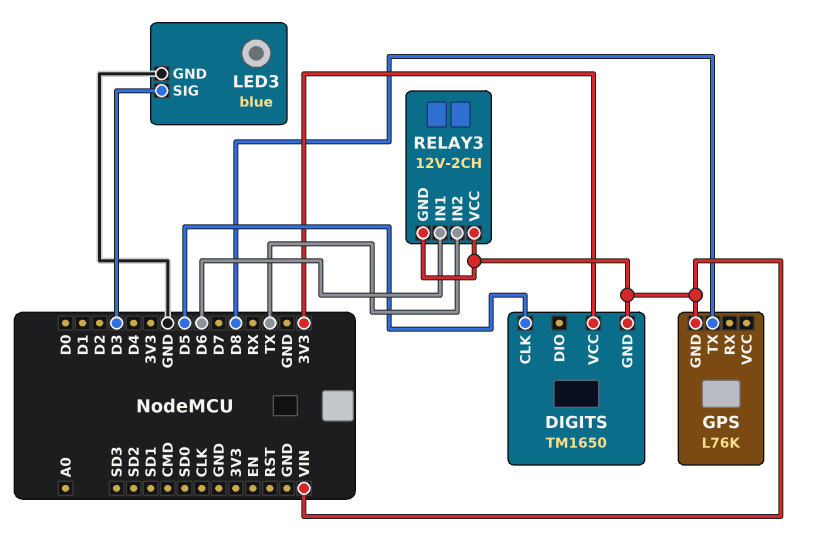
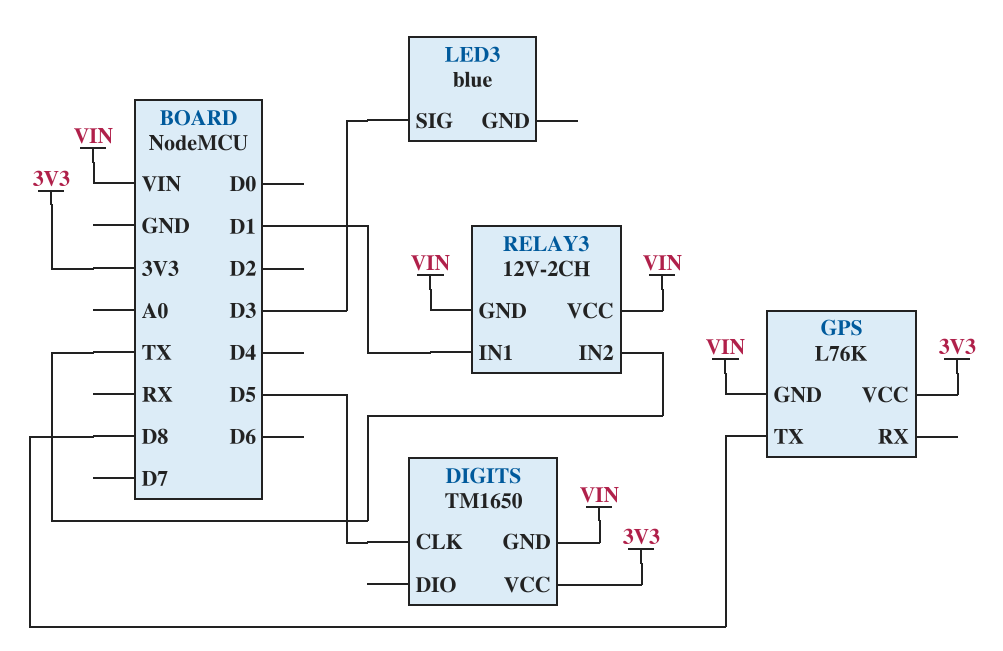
GPS pin VCC: none -> 3V3
LED3 pin GND: GND -> none
RELAY3 pin IN1: D6 -> D1

